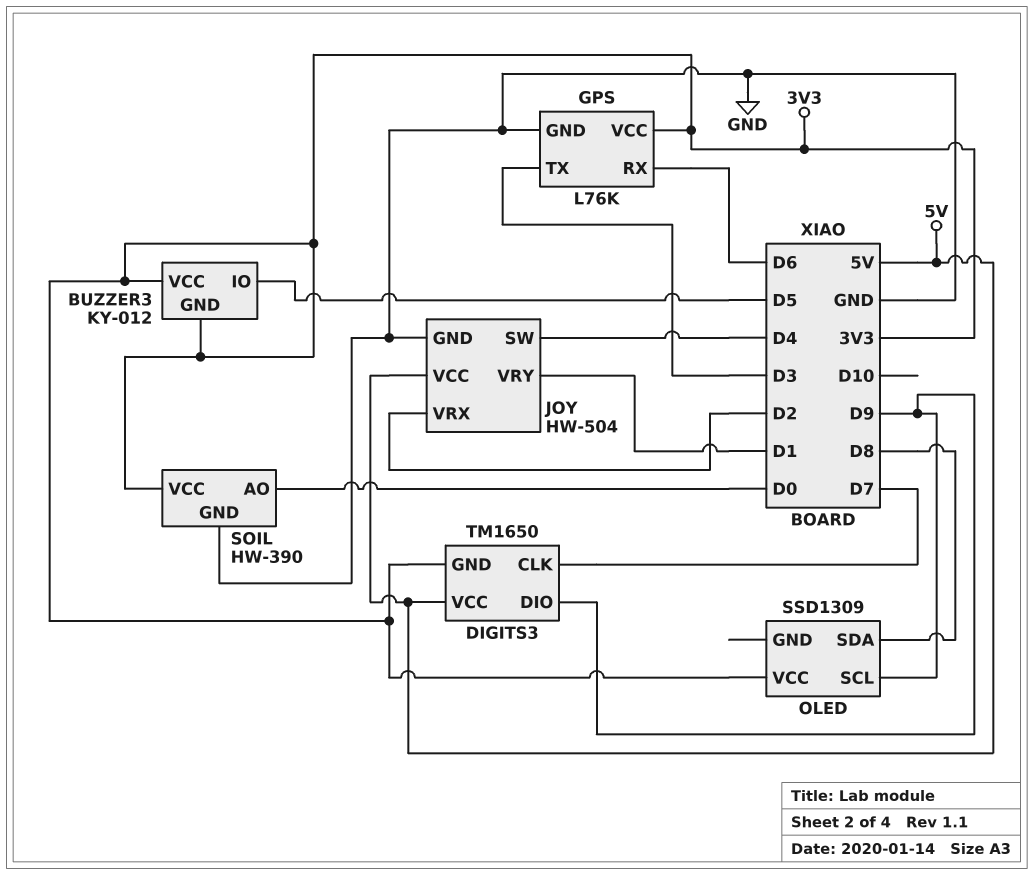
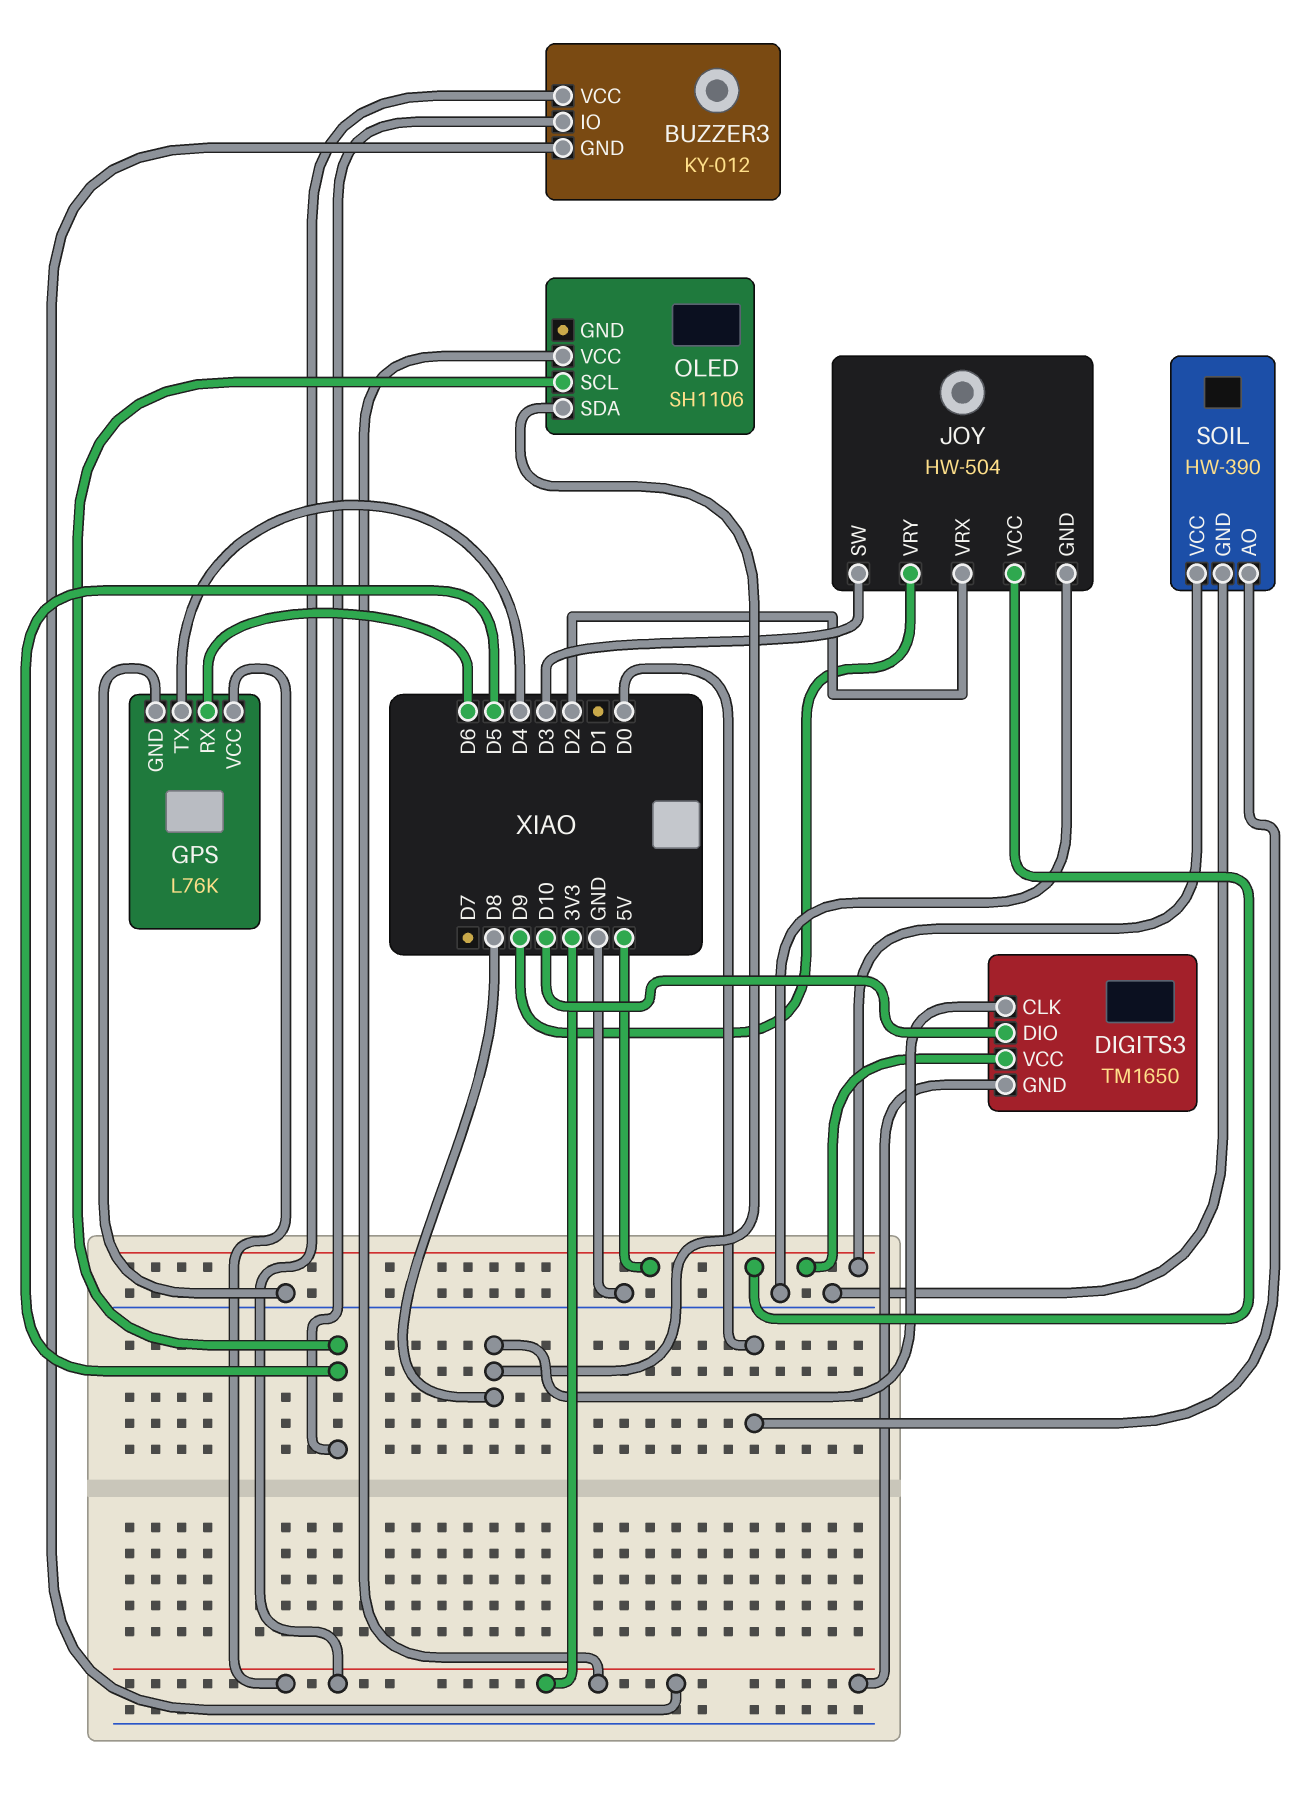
DIGITS3 pin CLK: D7 -> D8
DIGITS3 pin DIO: D9 -> D10
GPS pin TX: D3 -> D4
JOY pin SW: D4 -> D3
JOY pin VRY: D1 -> D9
OLED: SSD1309 -> SH1106
OLED pin SCL: D9 -> D5
SOIL pin VCC: 3V3 -> 5V

